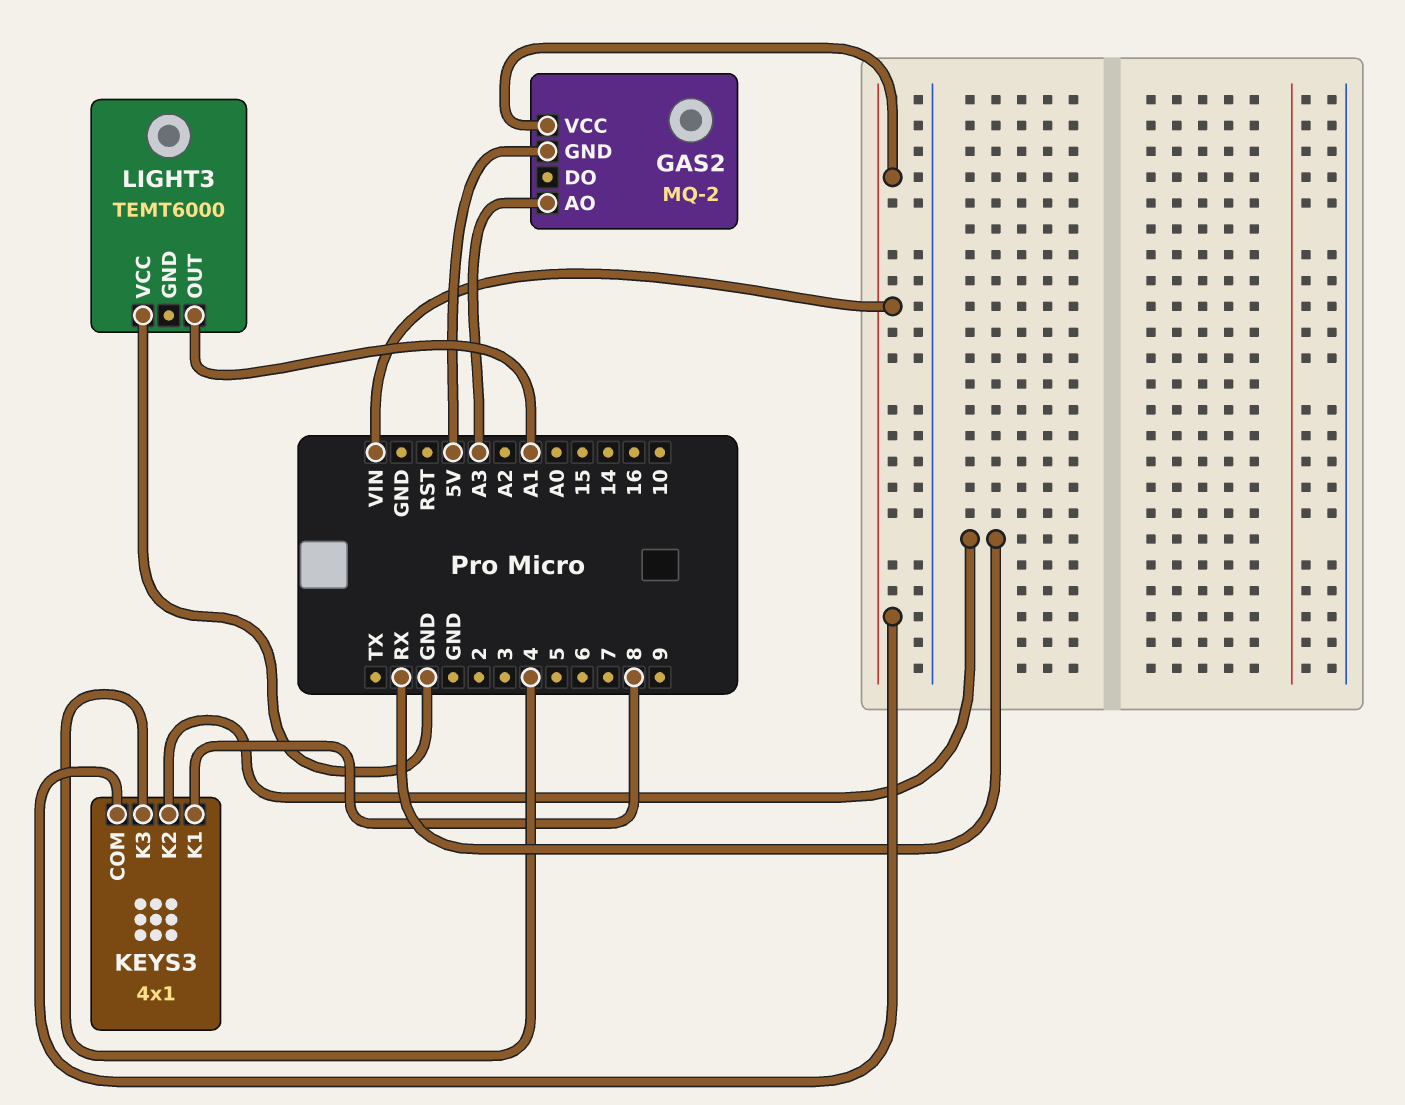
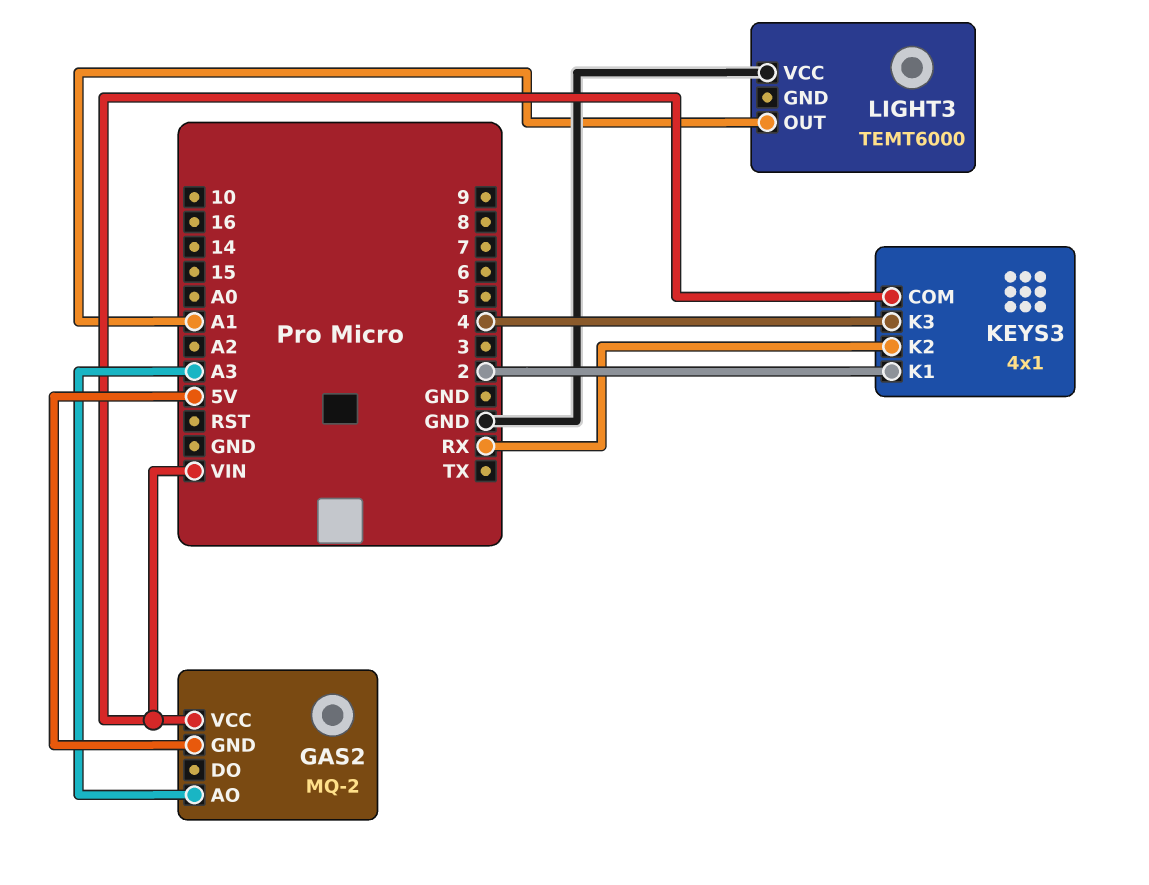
KEYS3 pin K1: 8 -> 2

